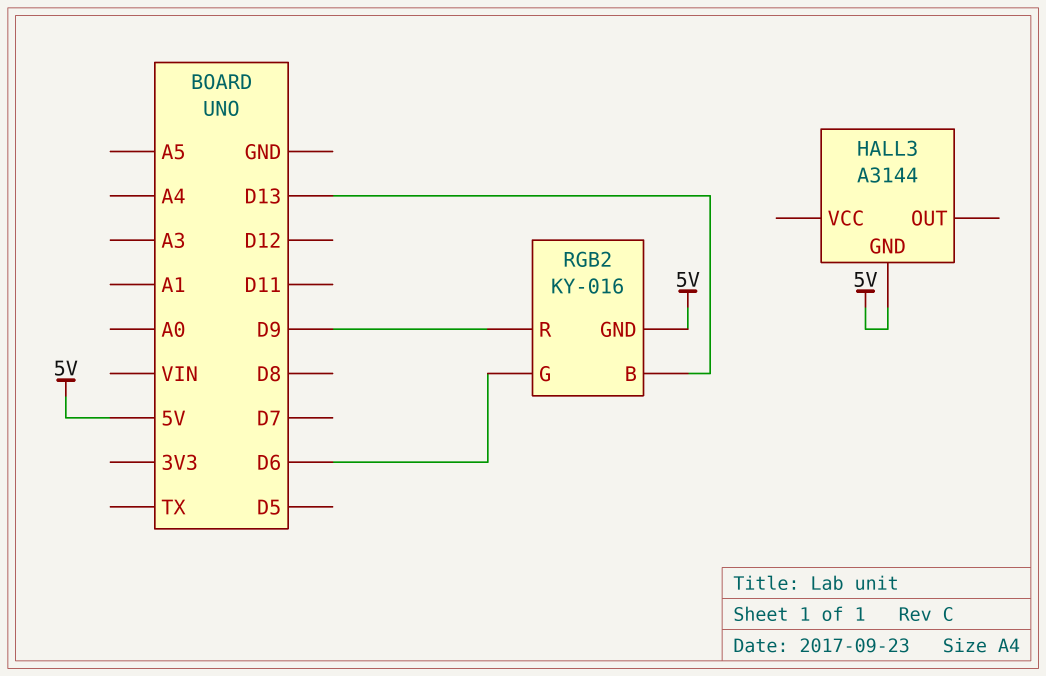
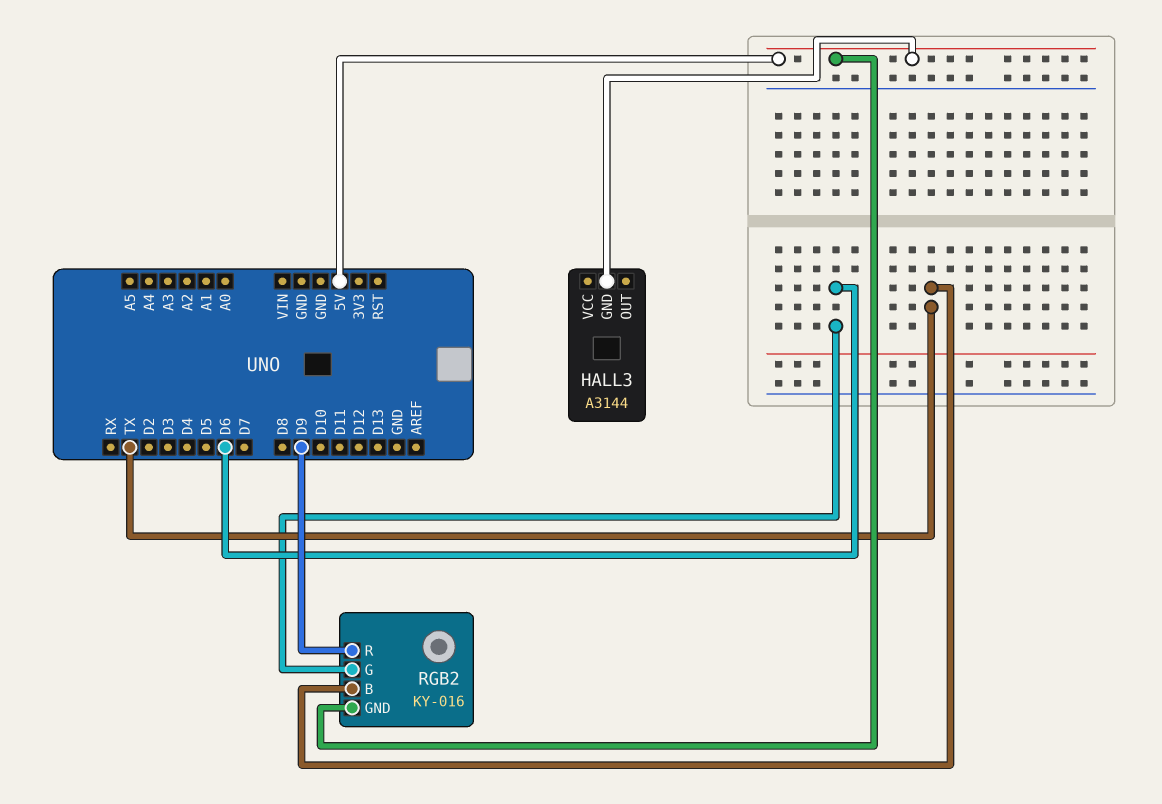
RGB2 pin B: D13 -> TX

